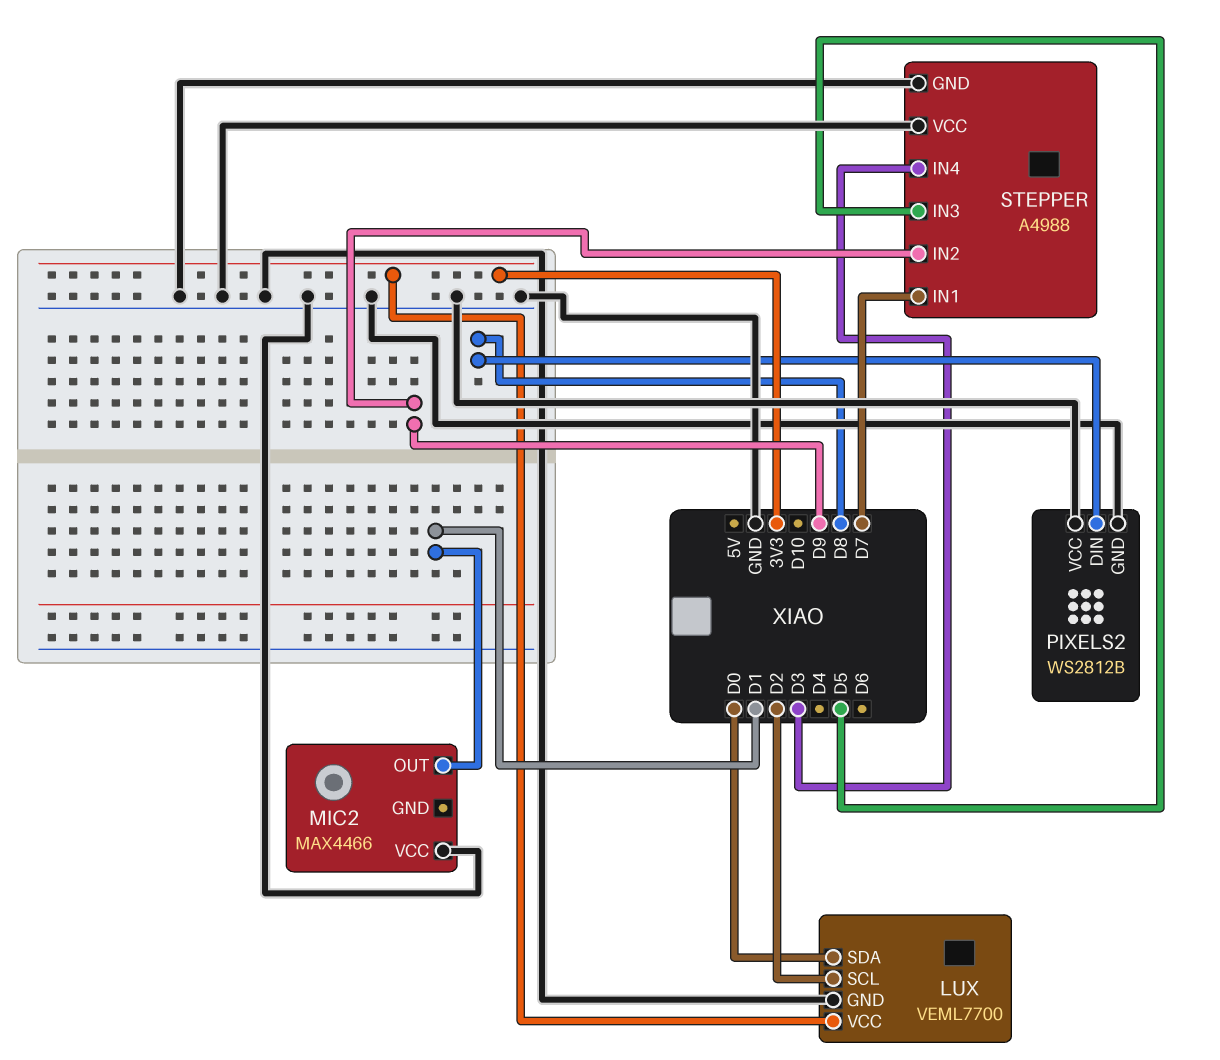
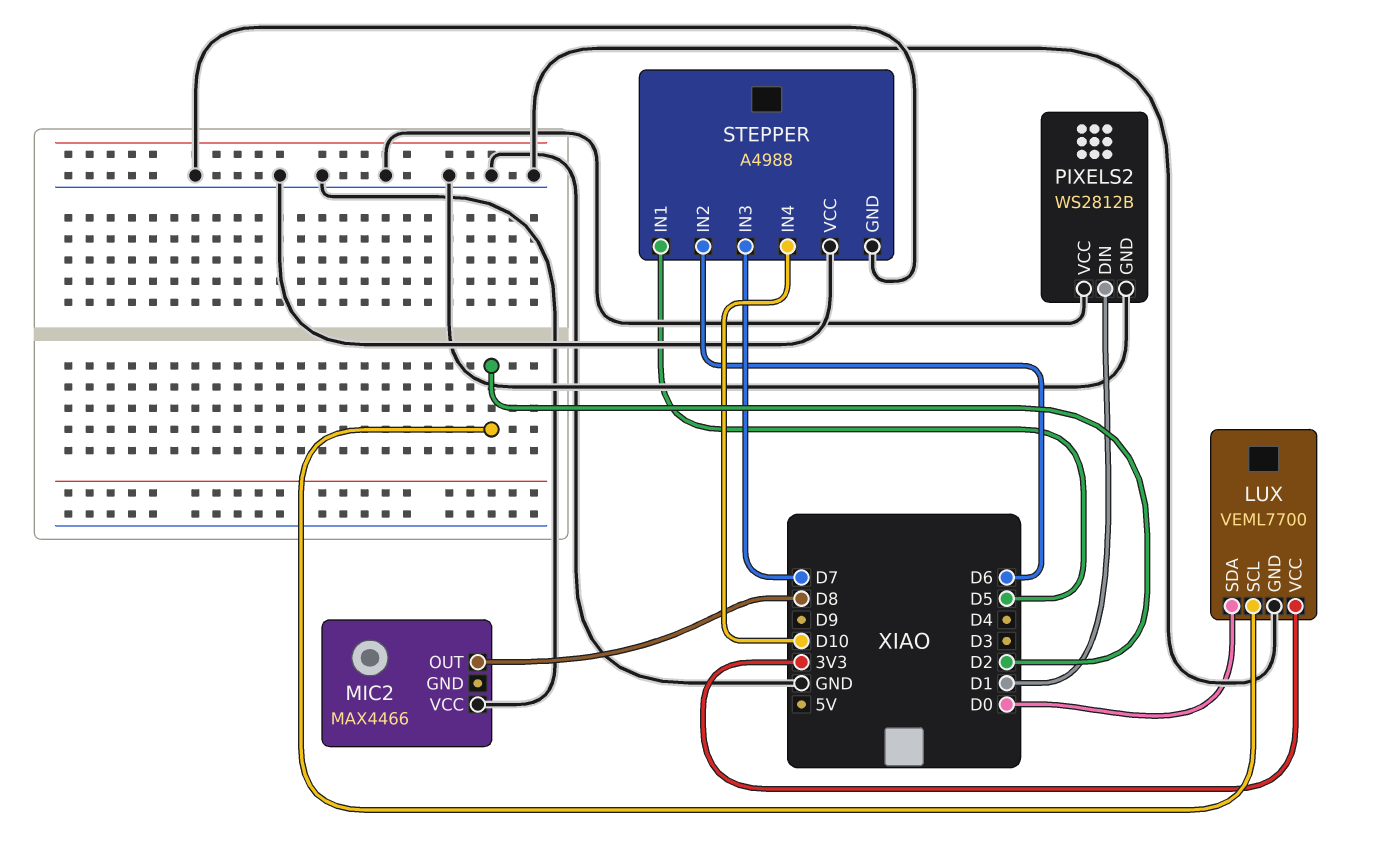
MIC2 pin OUT: D1 -> D8
PIXELS2 pin DIN: D8 -> D1
STEPPER pin IN1: D7 -> D5
STEPPER pin IN2: D9 -> D6
STEPPER pin IN3: D5 -> D7
STEPPER pin IN4: D3 -> D10

